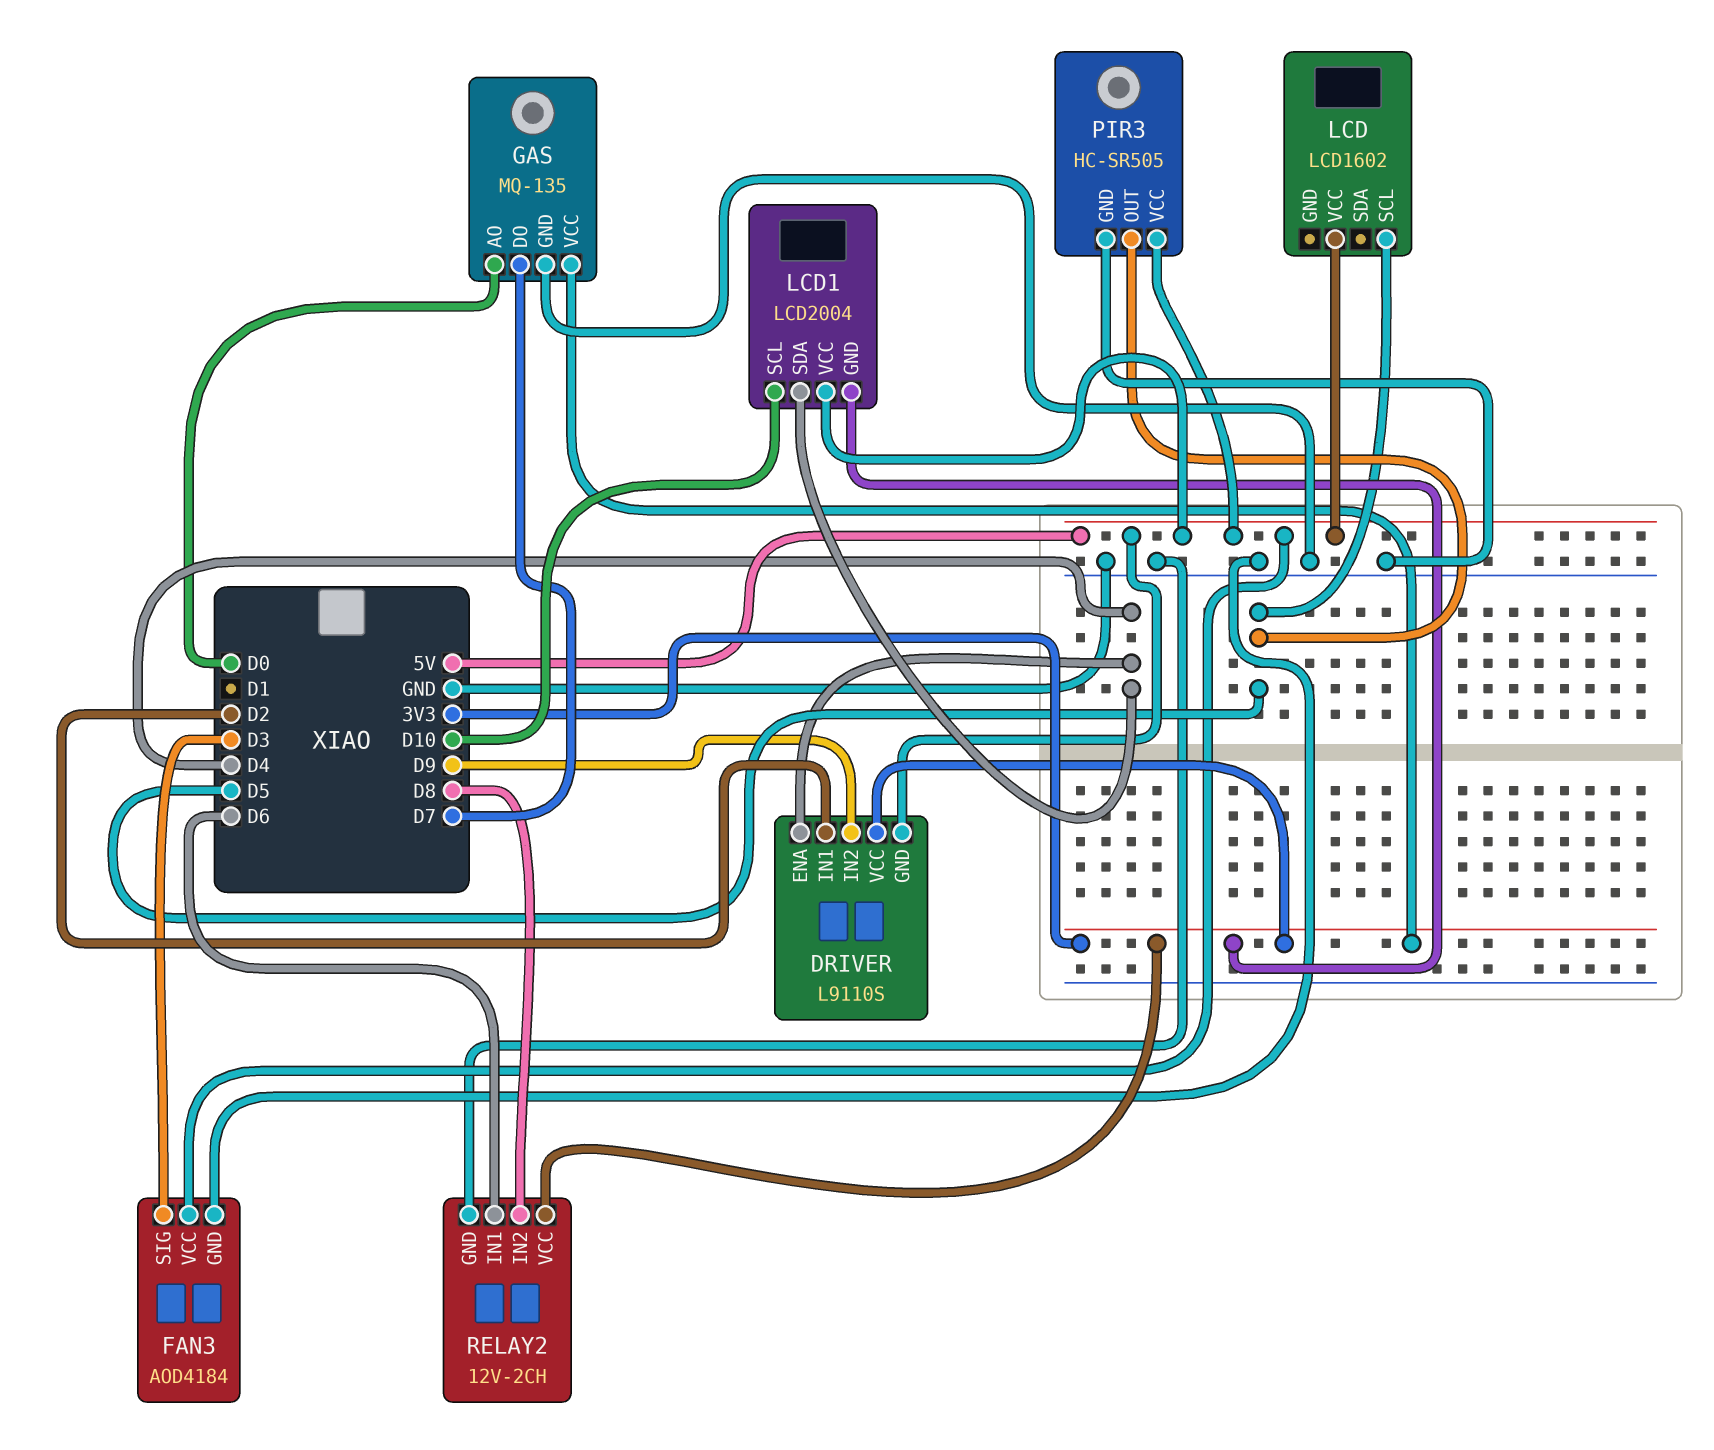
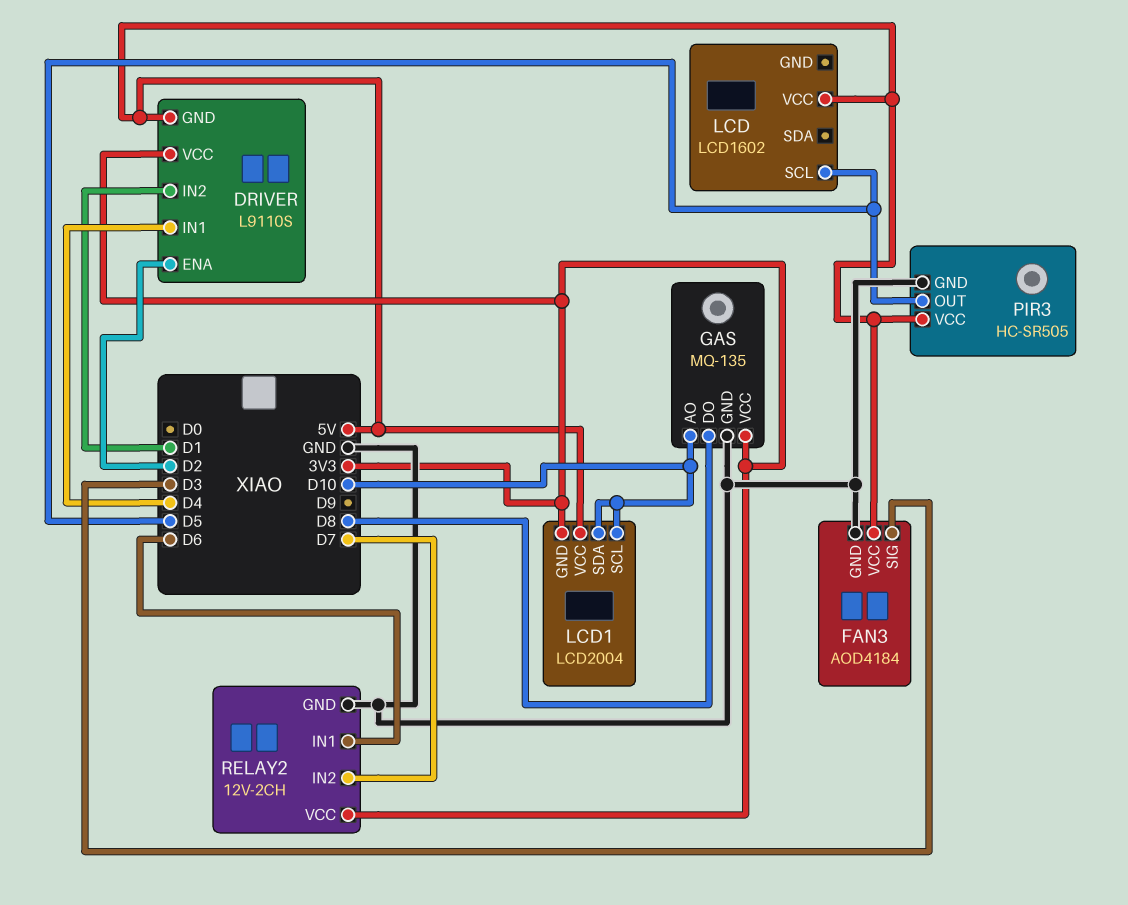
DRIVER pin ENA: D4 -> D2
DRIVER pin IN1: D2 -> D4
DRIVER pin IN2: D9 -> D1
GAS pin AO: D0 -> D10
GAS pin DO: D7 -> D8
LCD1 pin SDA: D4 -> D10
RELAY2 pin IN2: D8 -> D7

